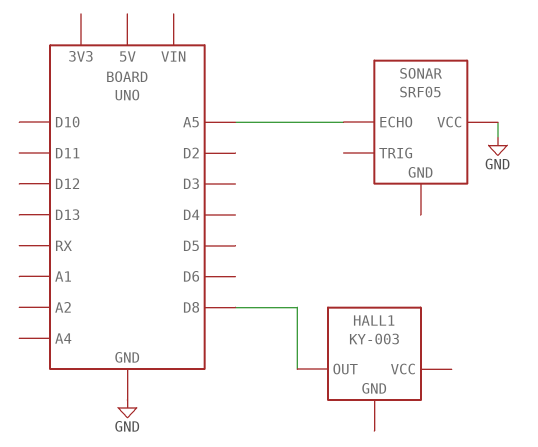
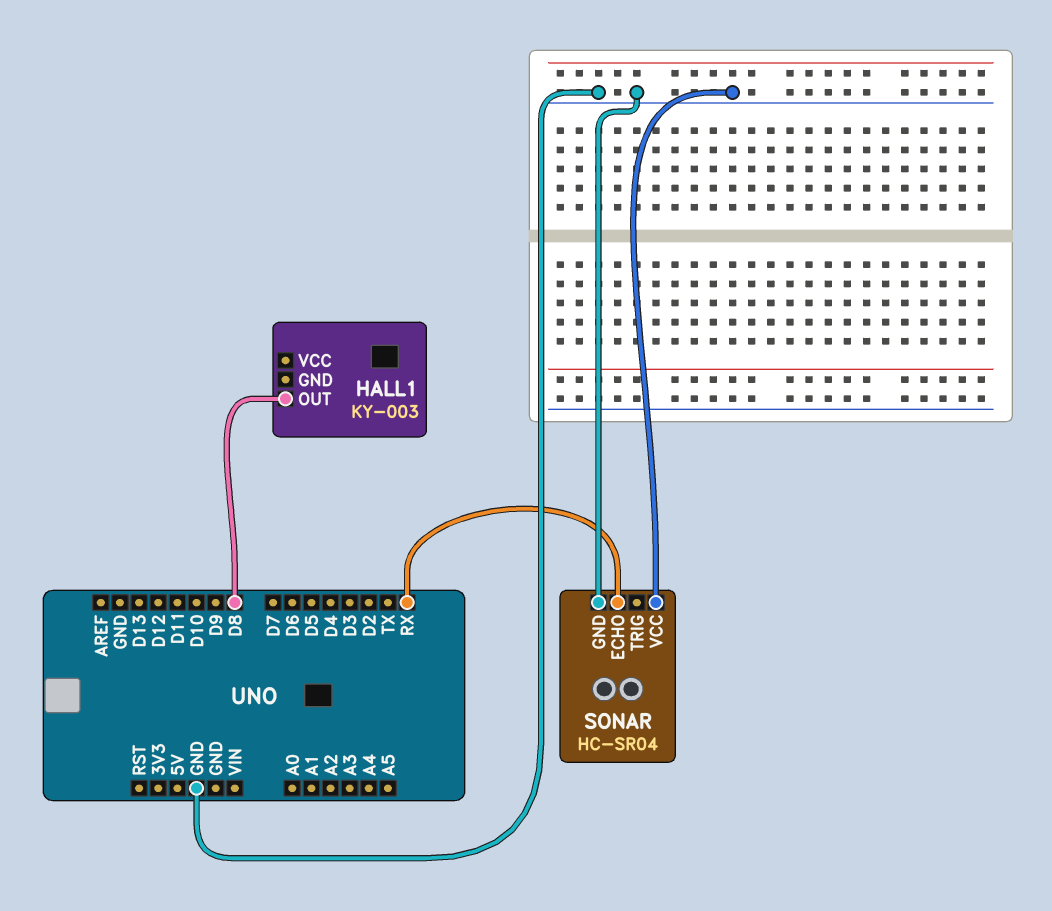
SONAR: SRF05 -> HC-SR04
SONAR pin ECHO: A5 -> RX
SONAR pin GND: none -> GND

